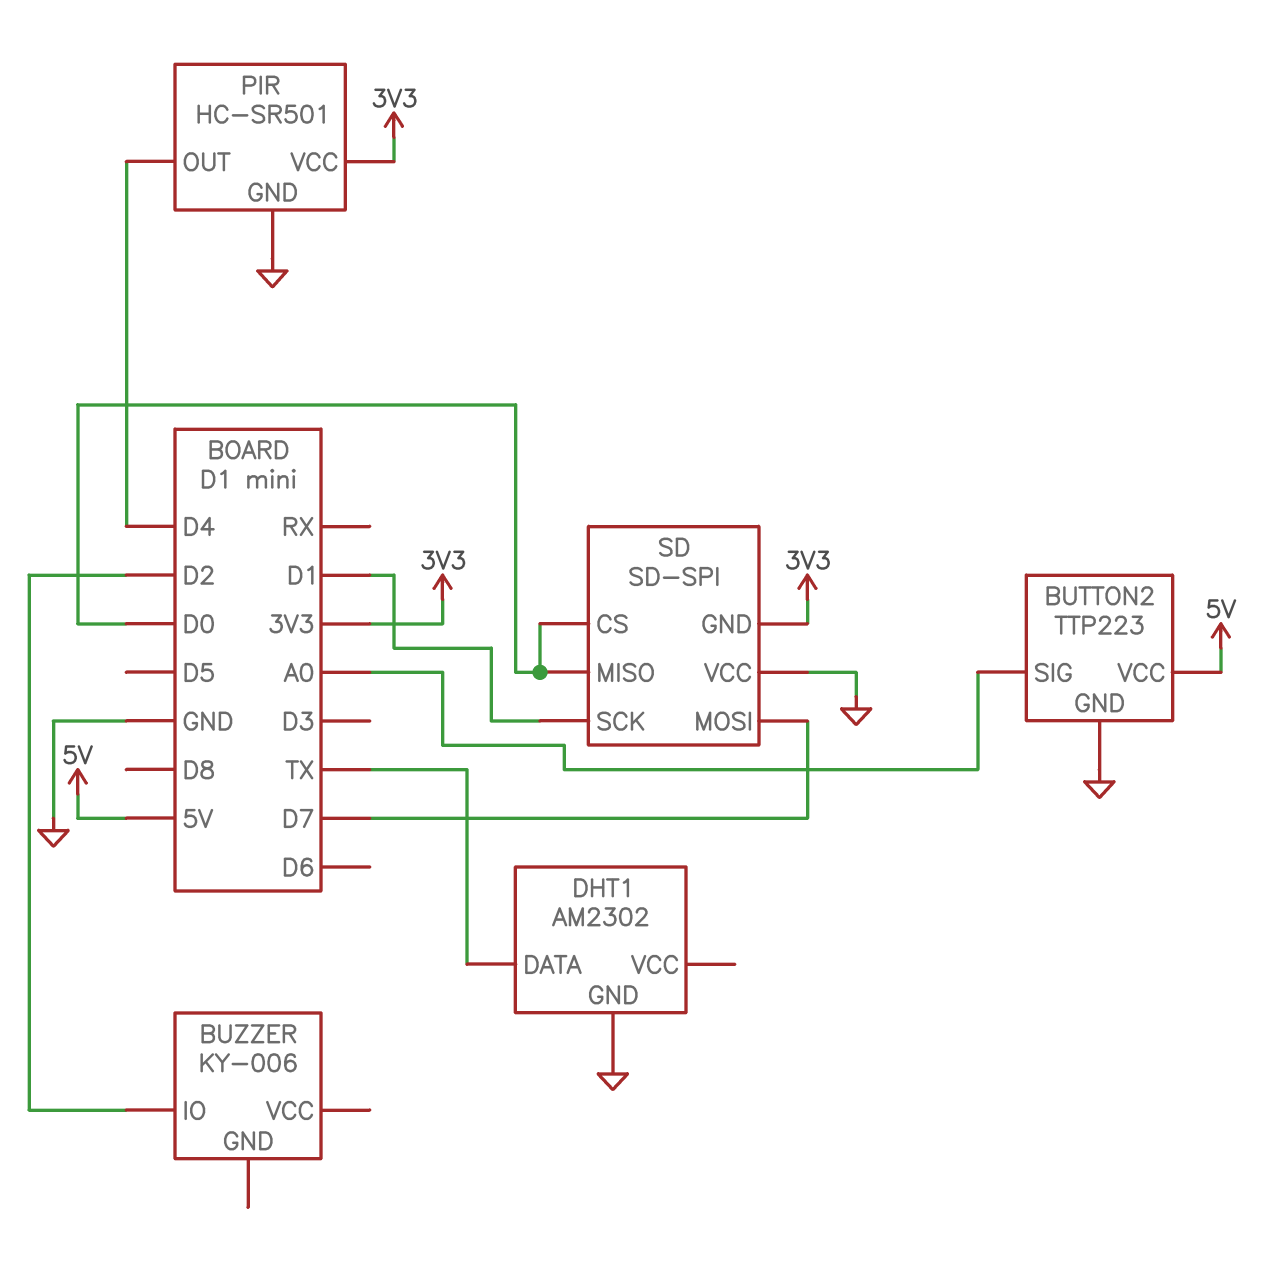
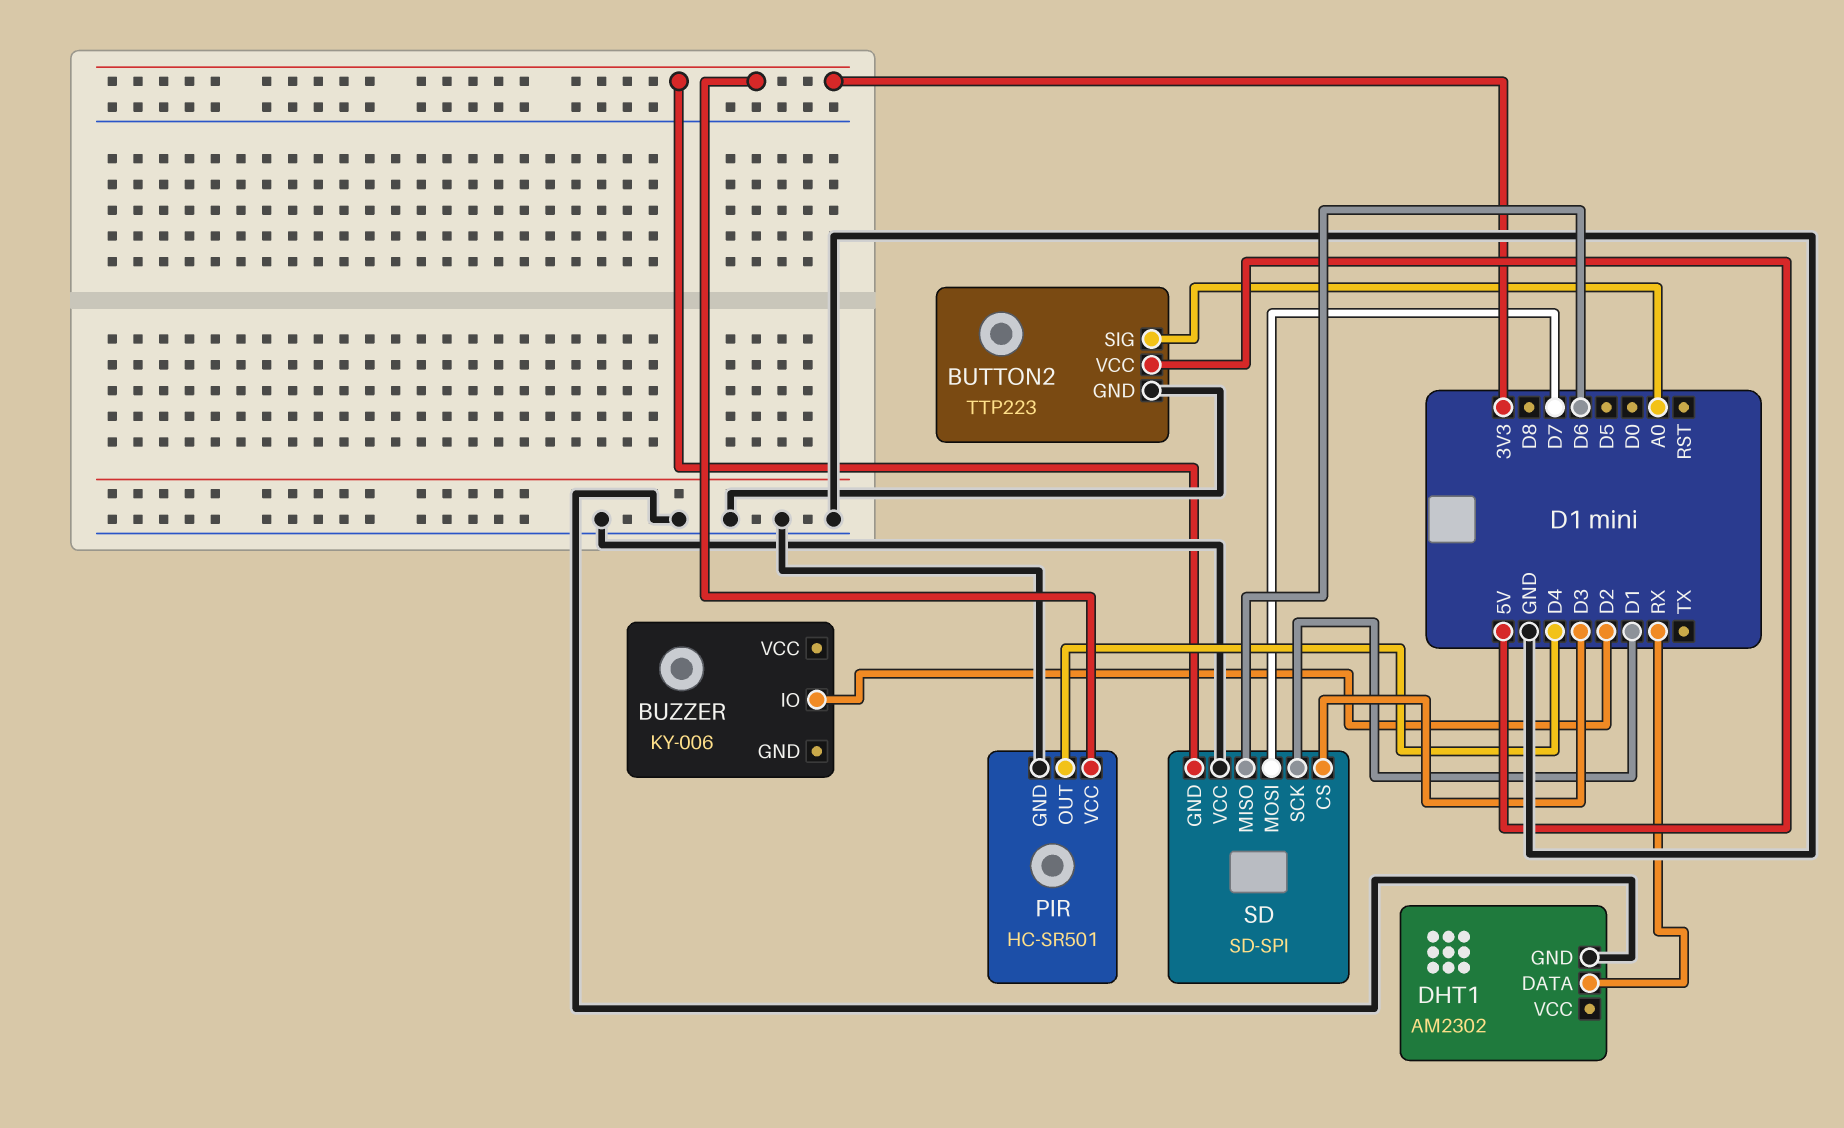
DHT1 pin DATA: TX -> RX
SD pin CS: D0 -> D3
SD pin MISO: D0 -> D6

